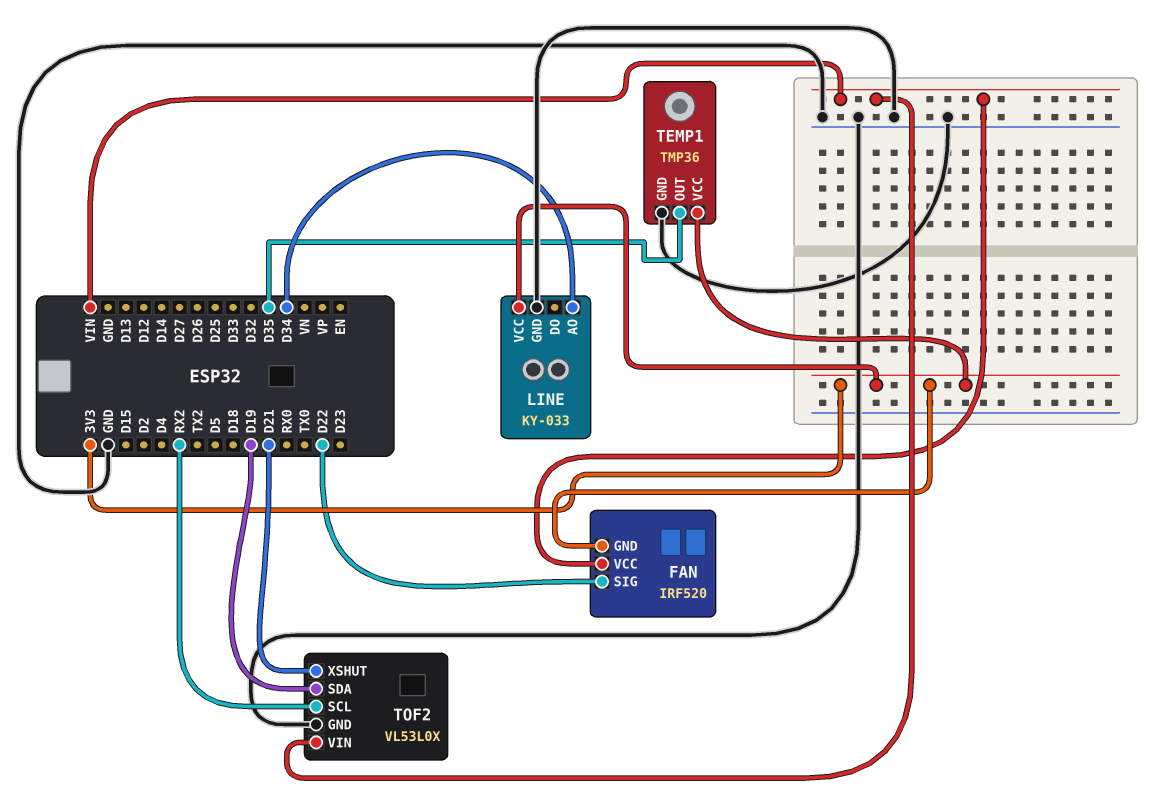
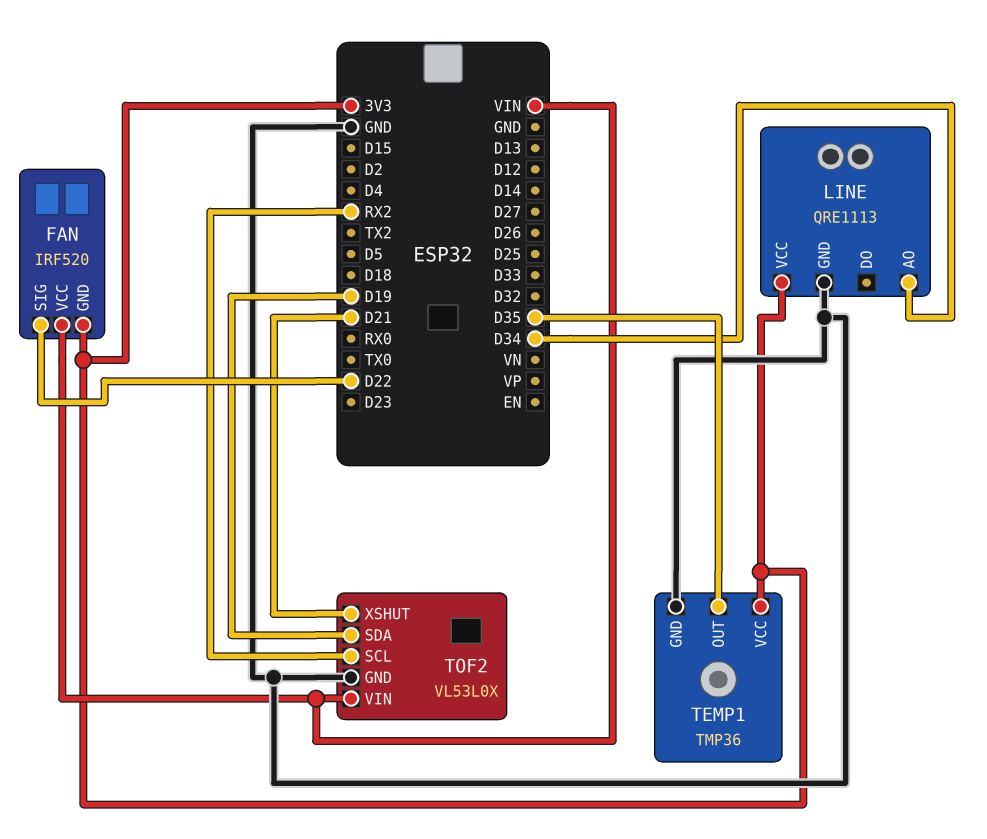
LINE: KY-033 -> QRE1113

